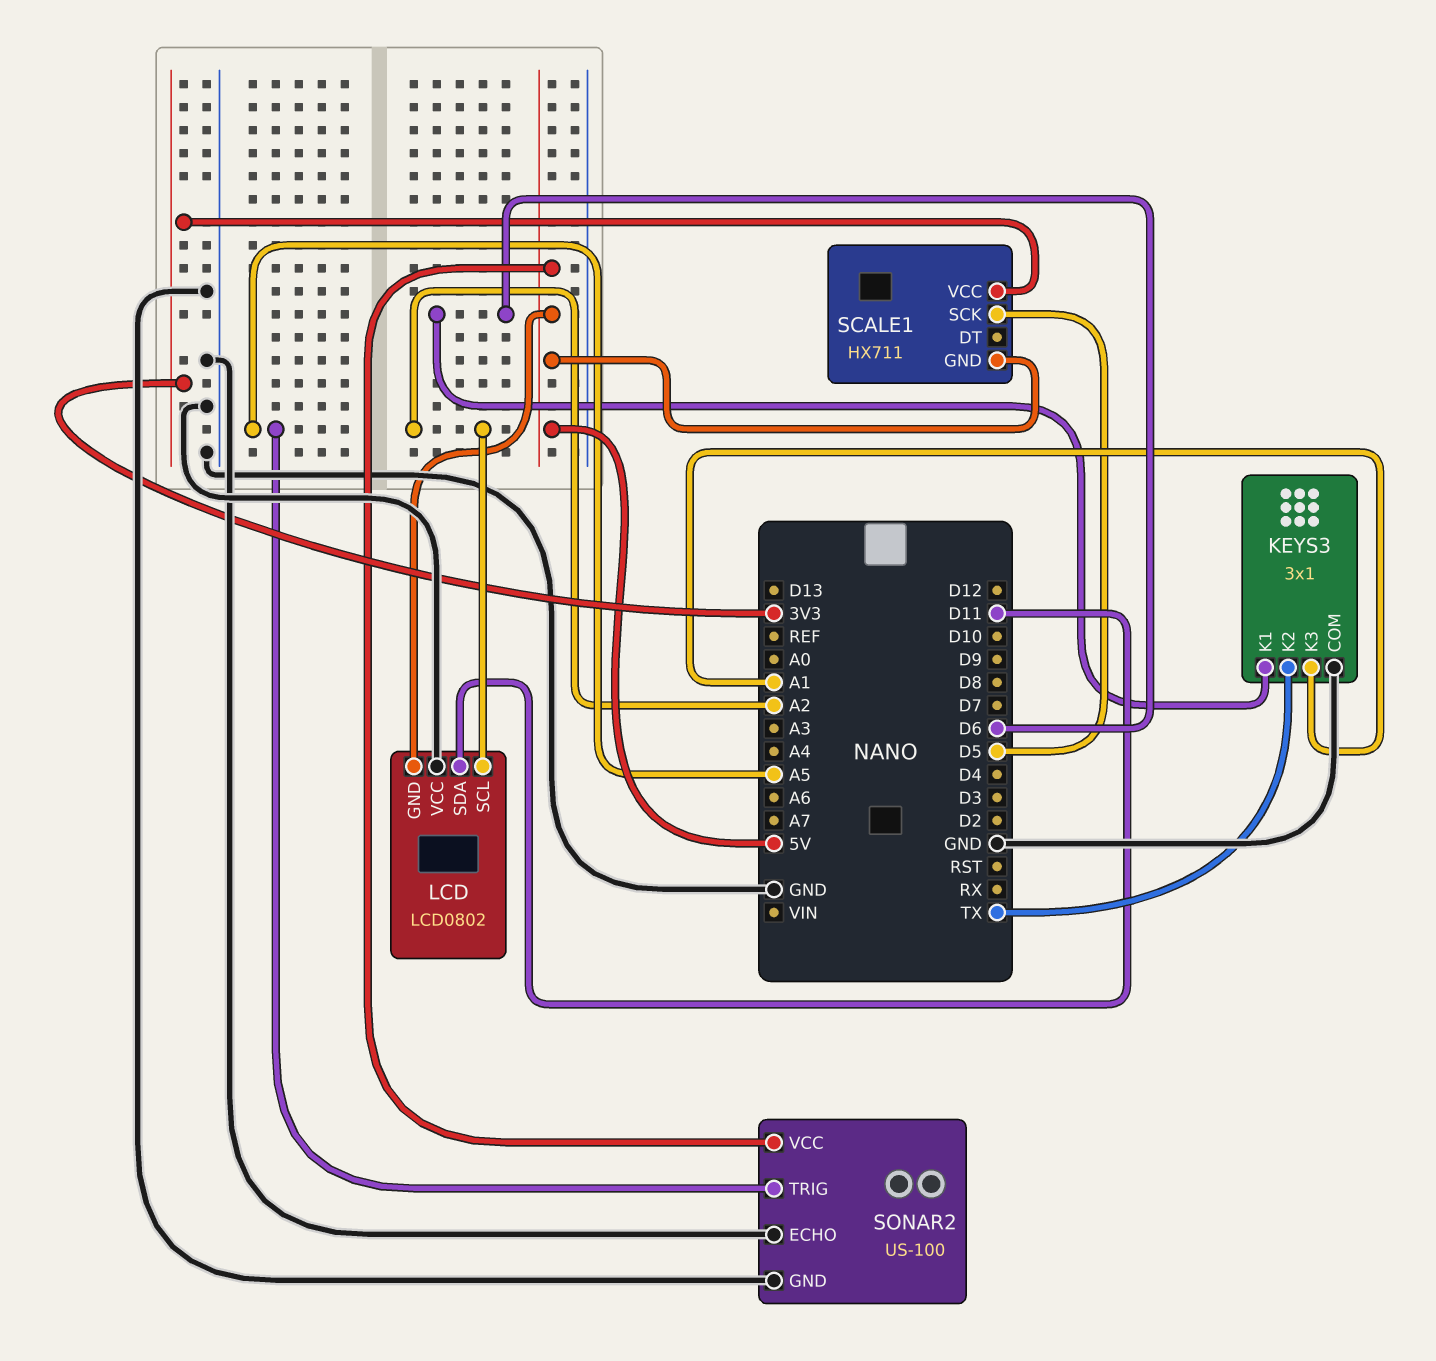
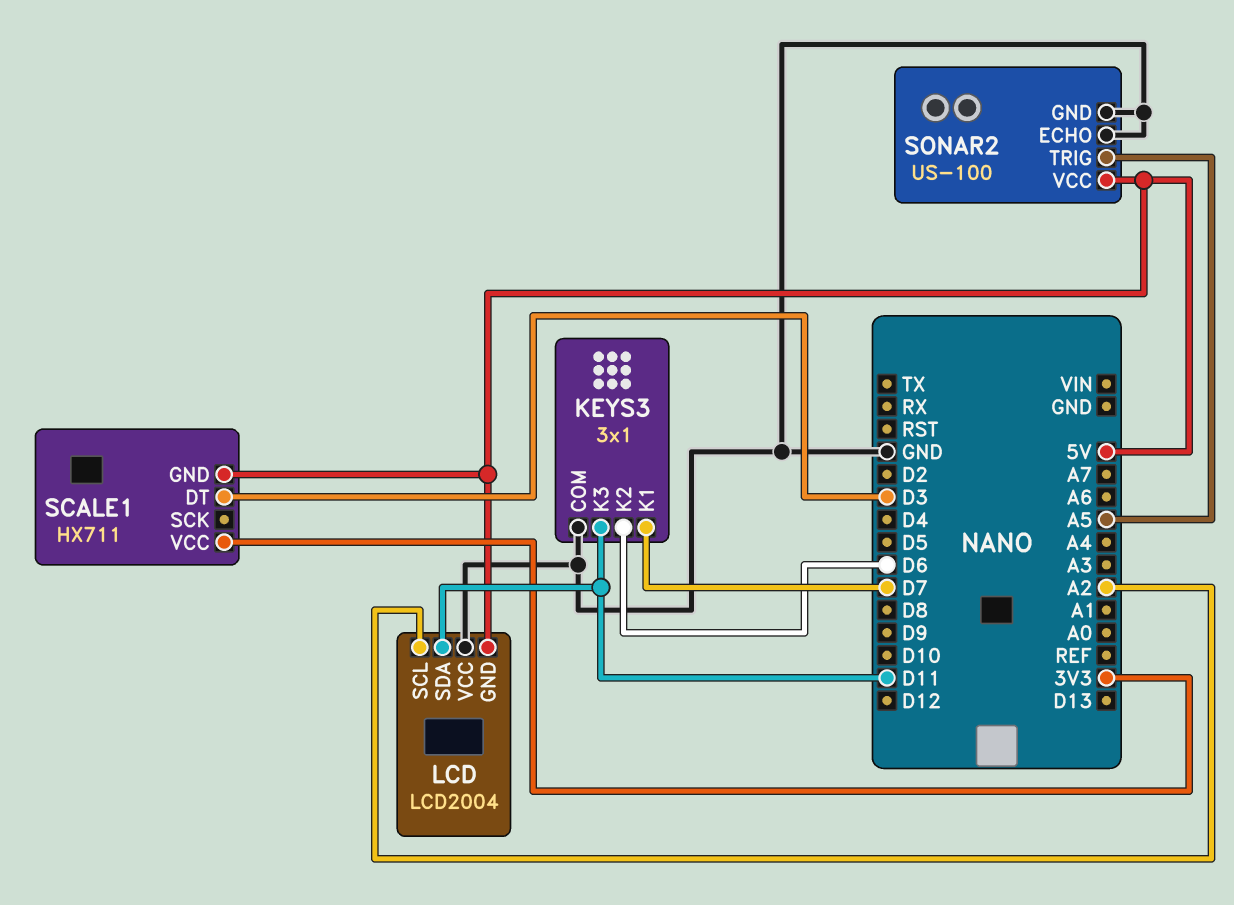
KEYS3 pin K1: D6 -> D7
KEYS3 pin K2: TX -> D6
KEYS3 pin K3: A1 -> D11
LCD: LCD0802 -> LCD2004
SCALE1 pin DT: none -> D3
SCALE1 pin SCK: D5 -> none

